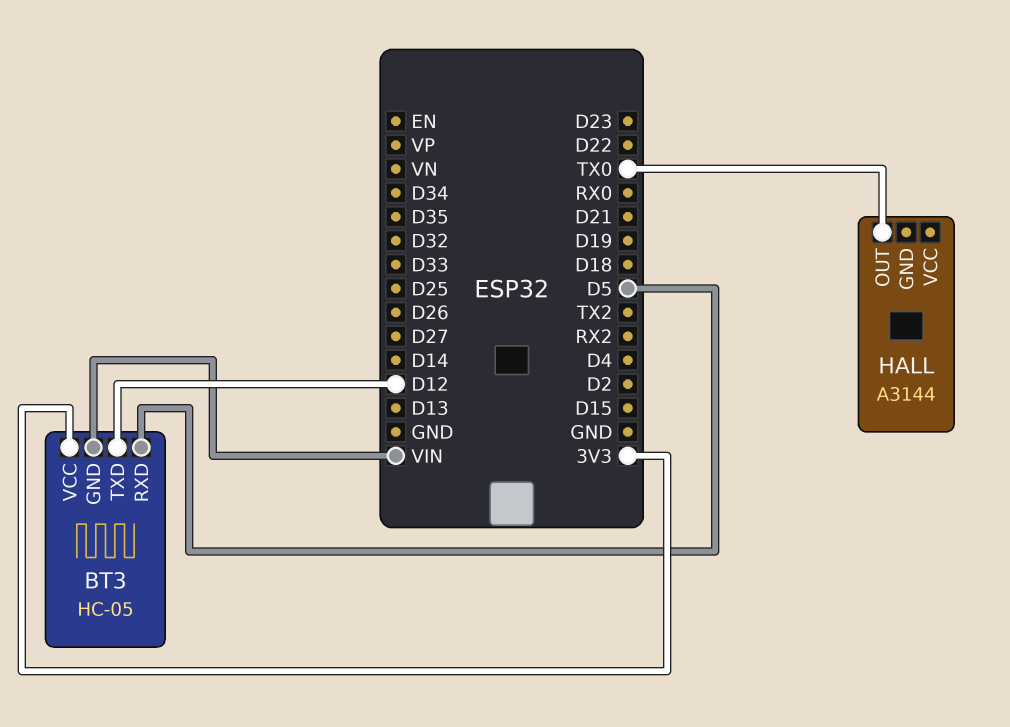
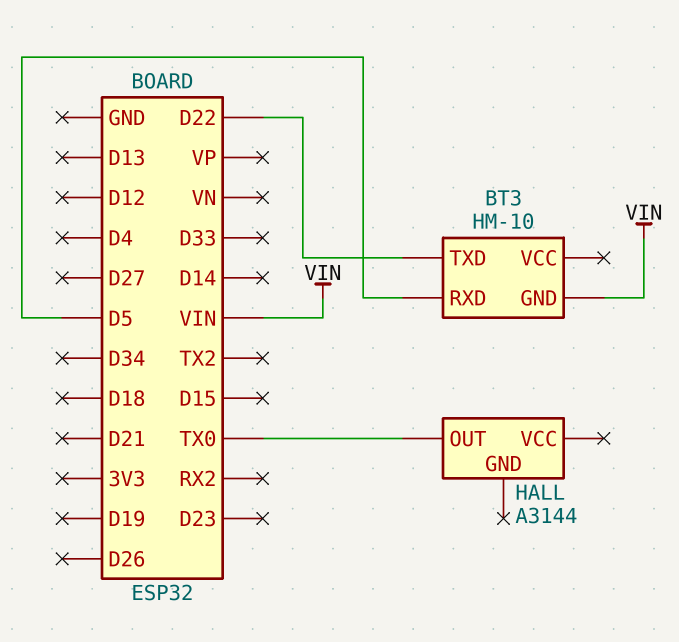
BT3: HC-05 -> HM-10
BT3 pin TXD: D12 -> D22
BT3 pin VCC: 3V3 -> none

